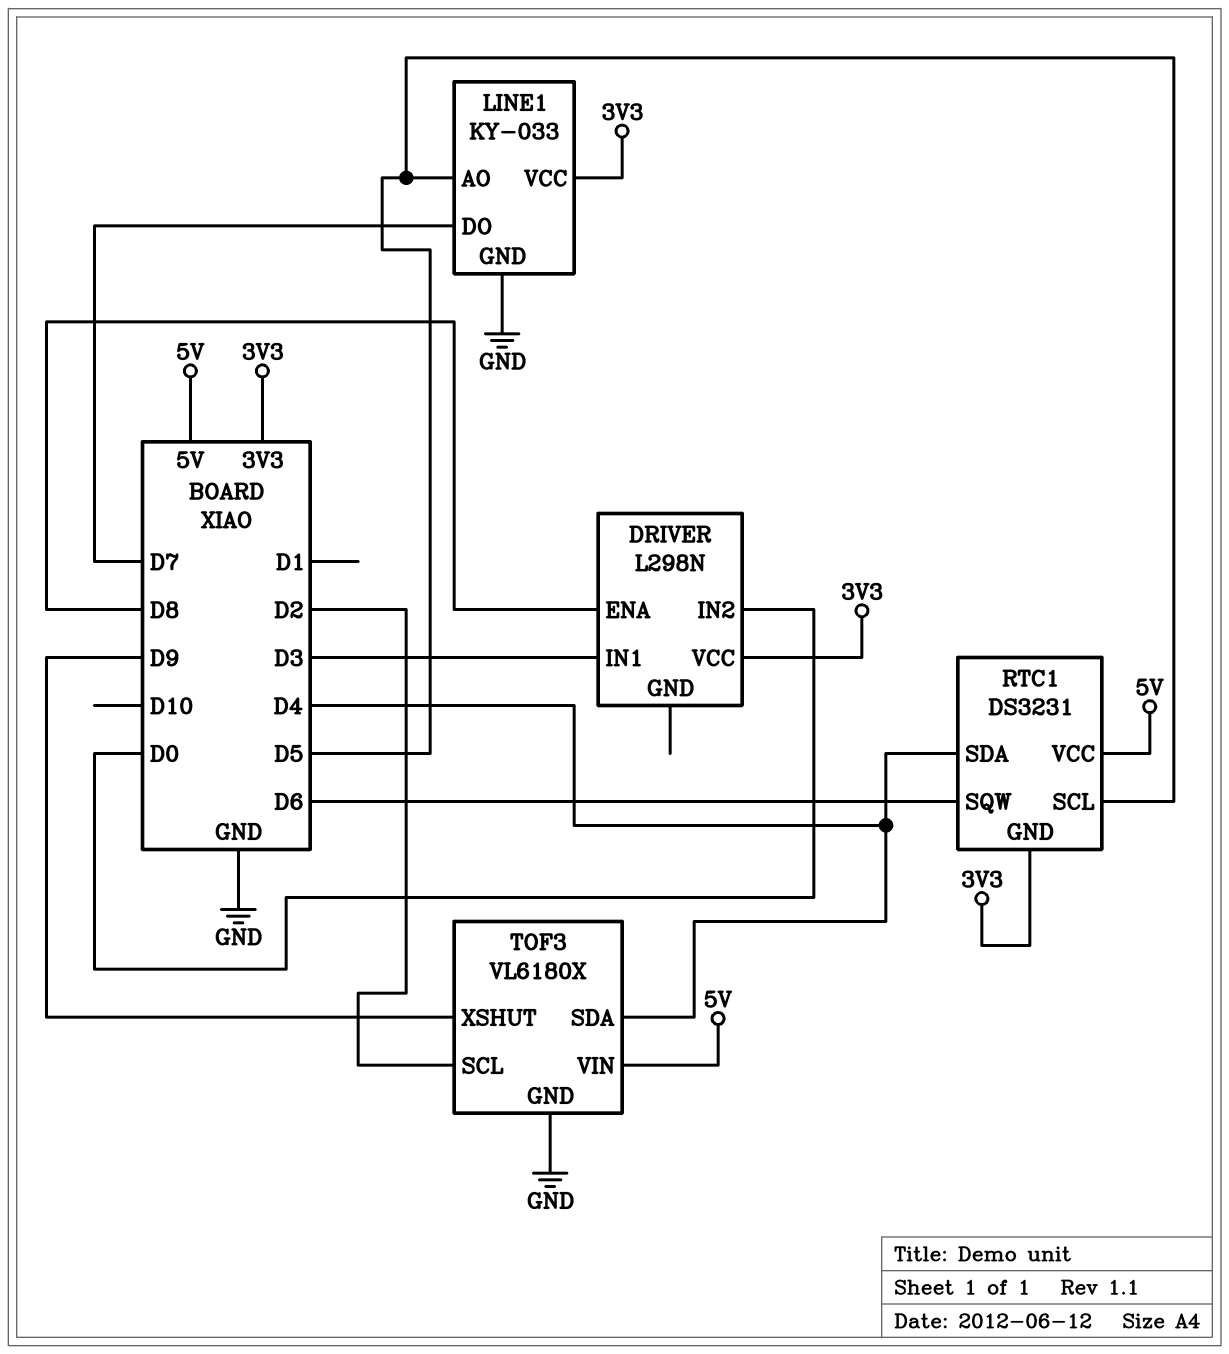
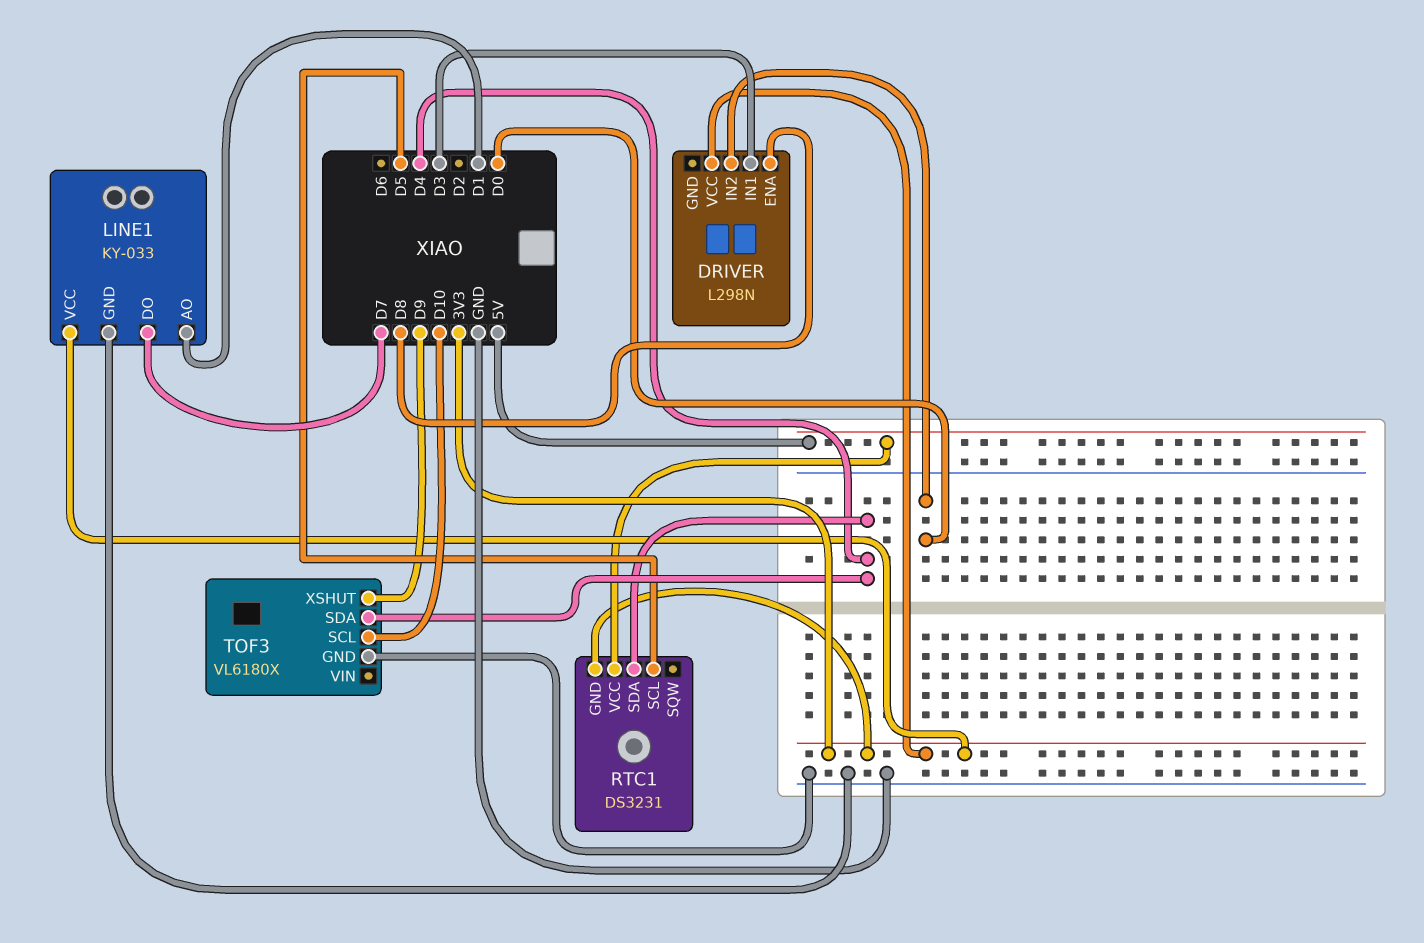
LINE1 pin AO: D5 -> D1
RTC1 pin SQW: D6 -> none
TOF3 pin SCL: D2 -> D10
TOF3 pin VIN: 5V -> none

